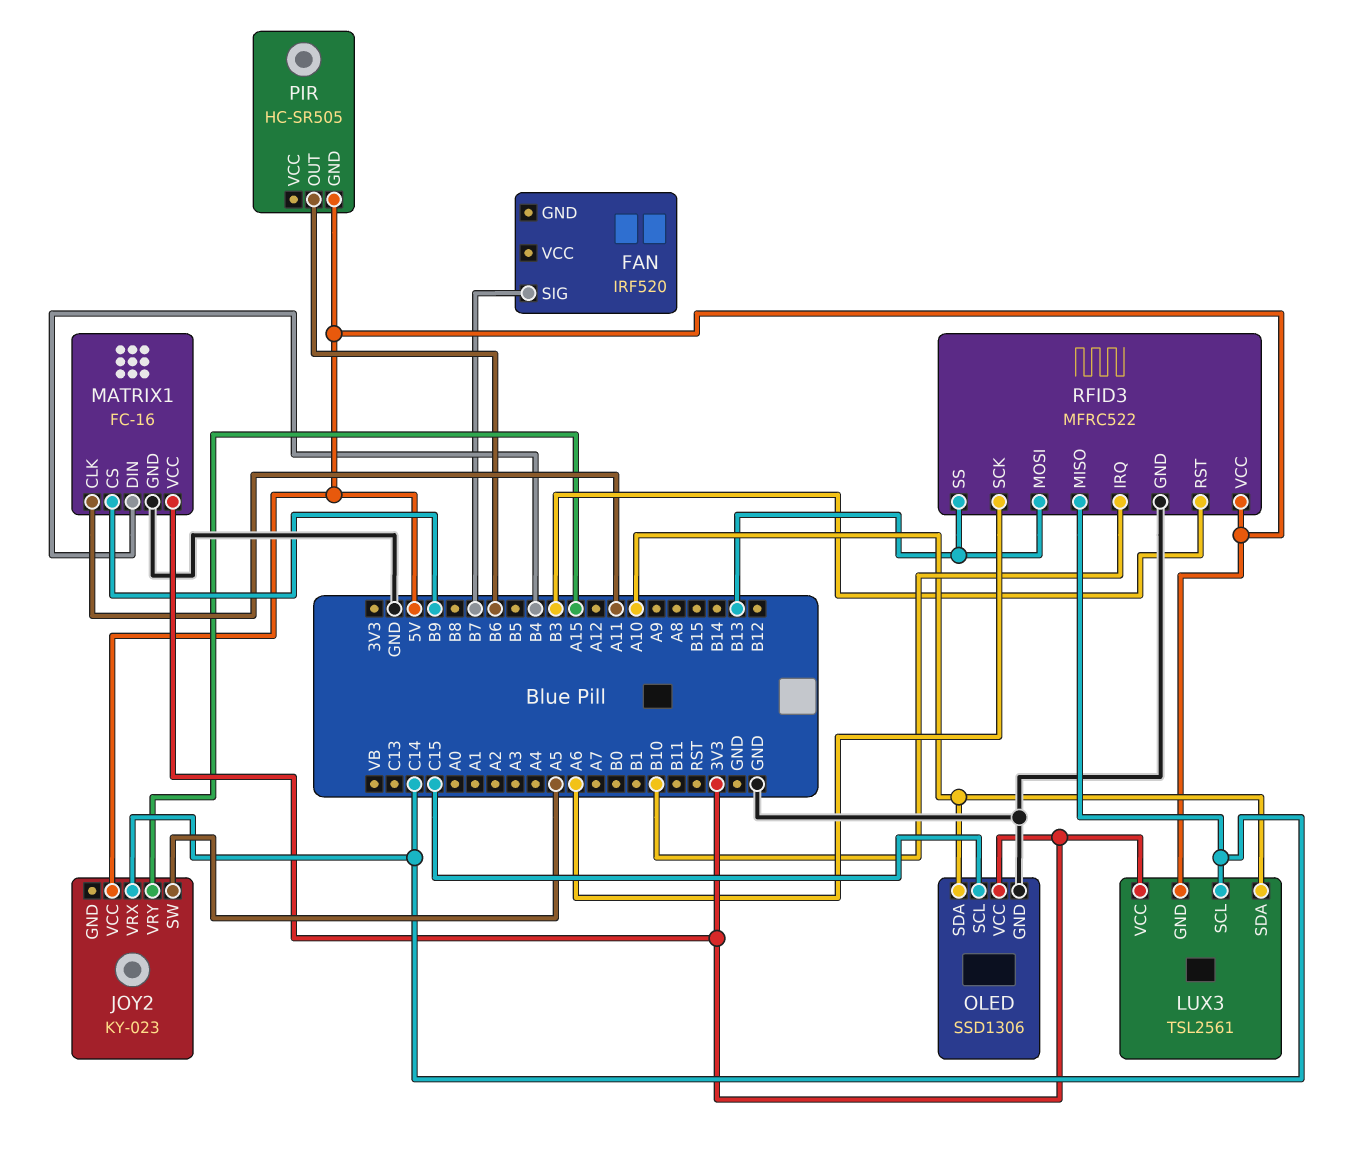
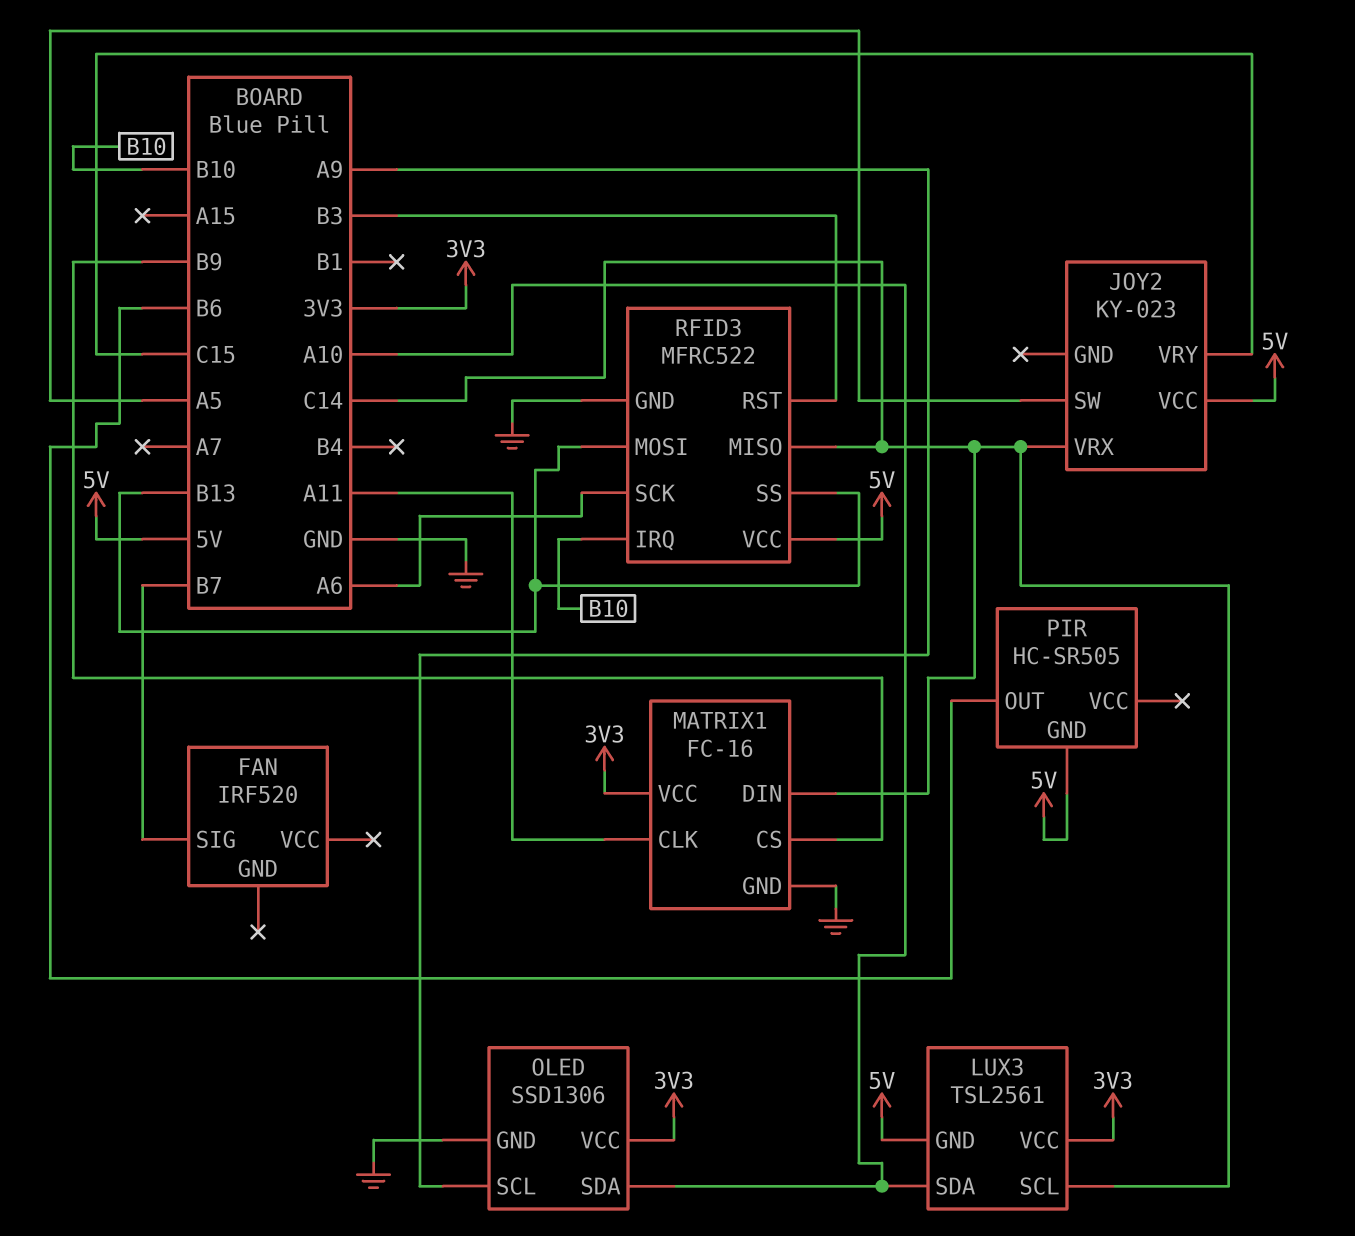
JOY2 pin VRY: A15 -> C15
MATRIX1 pin DIN: B4 -> C14
OLED pin SCL: C15 -> A9

